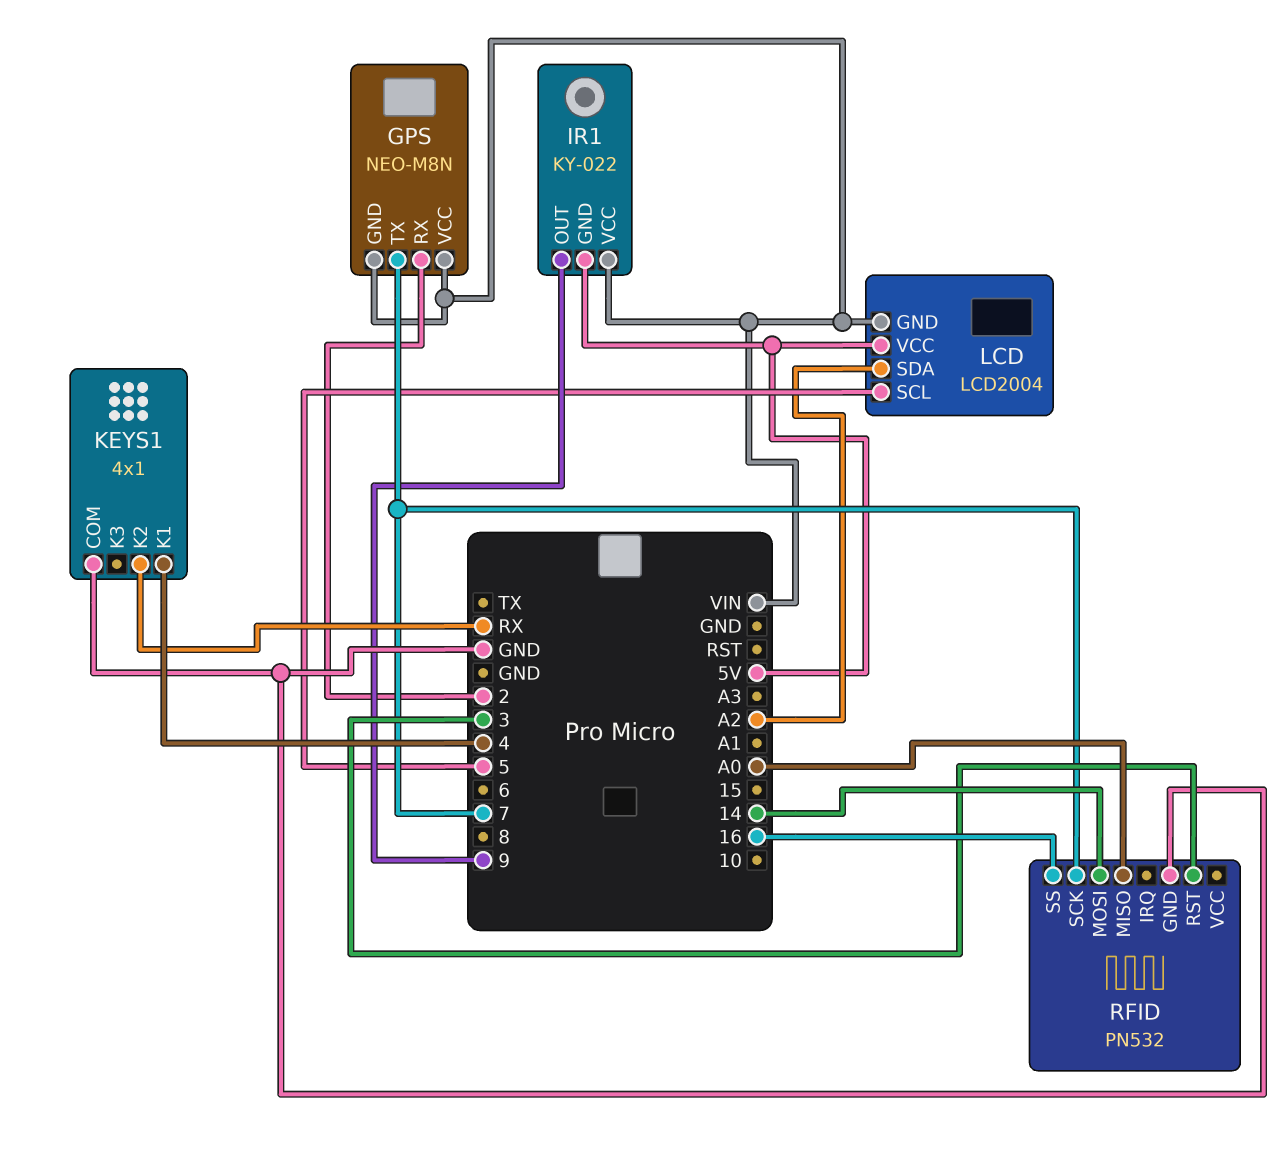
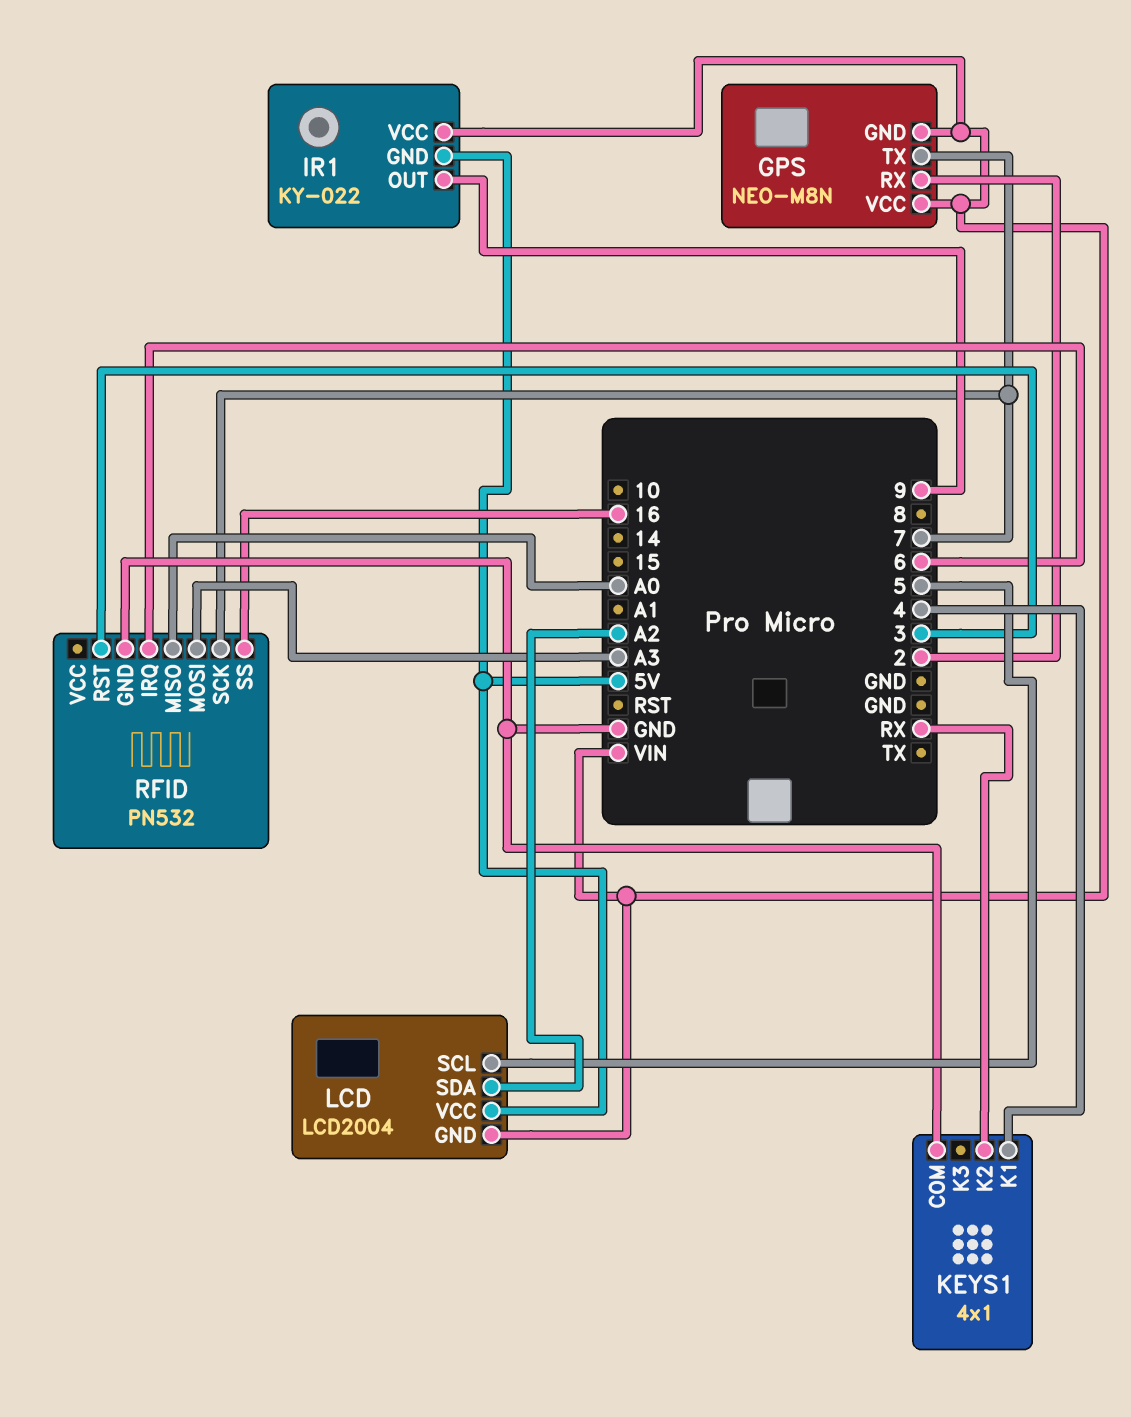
RFID pin IRQ: none -> 6
RFID pin MOSI: 14 -> A3

